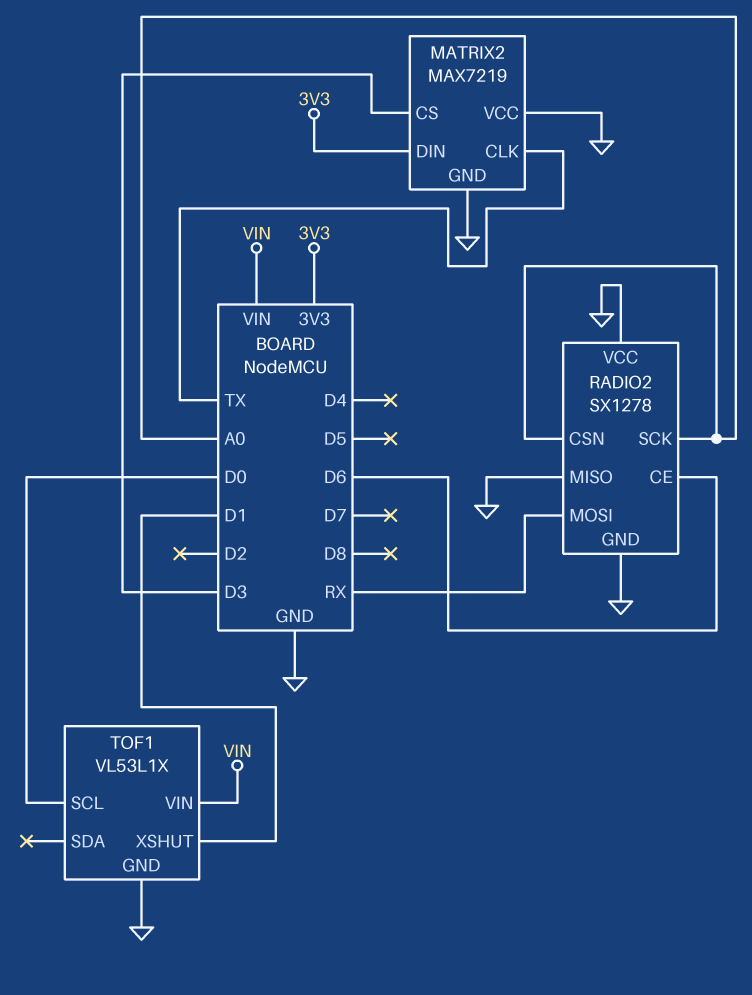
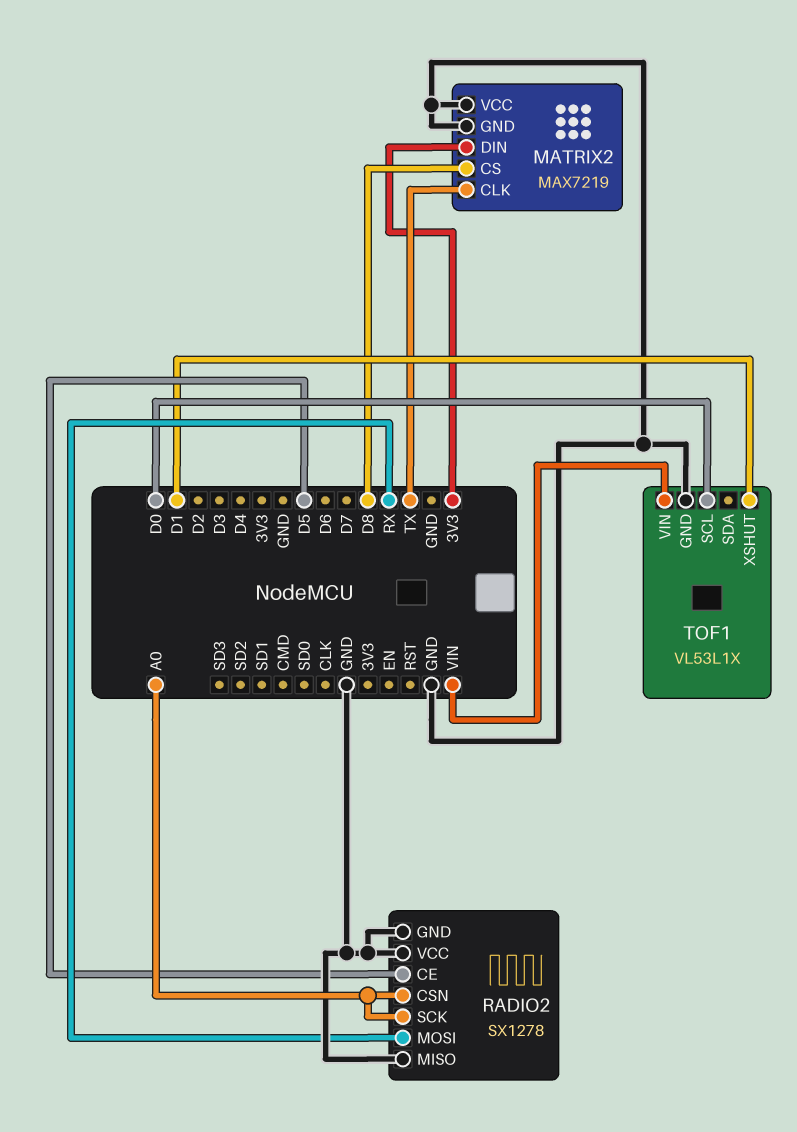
MATRIX2 pin CS: D3 -> D8
RADIO2 pin CE: D6 -> D5

